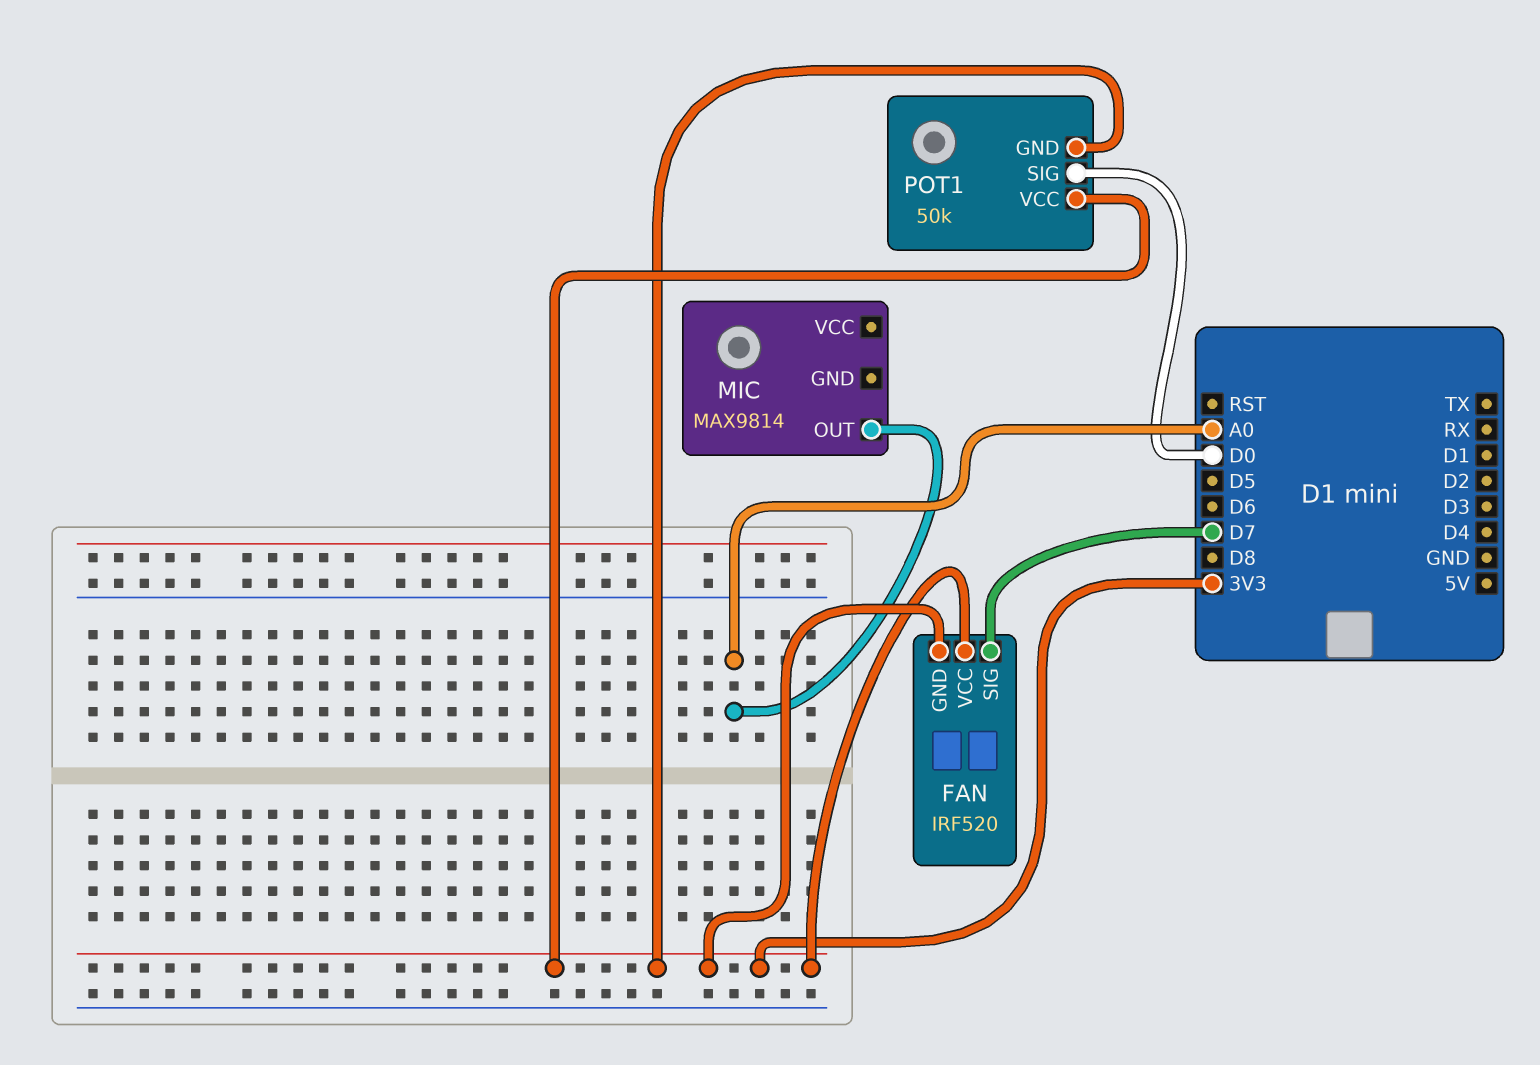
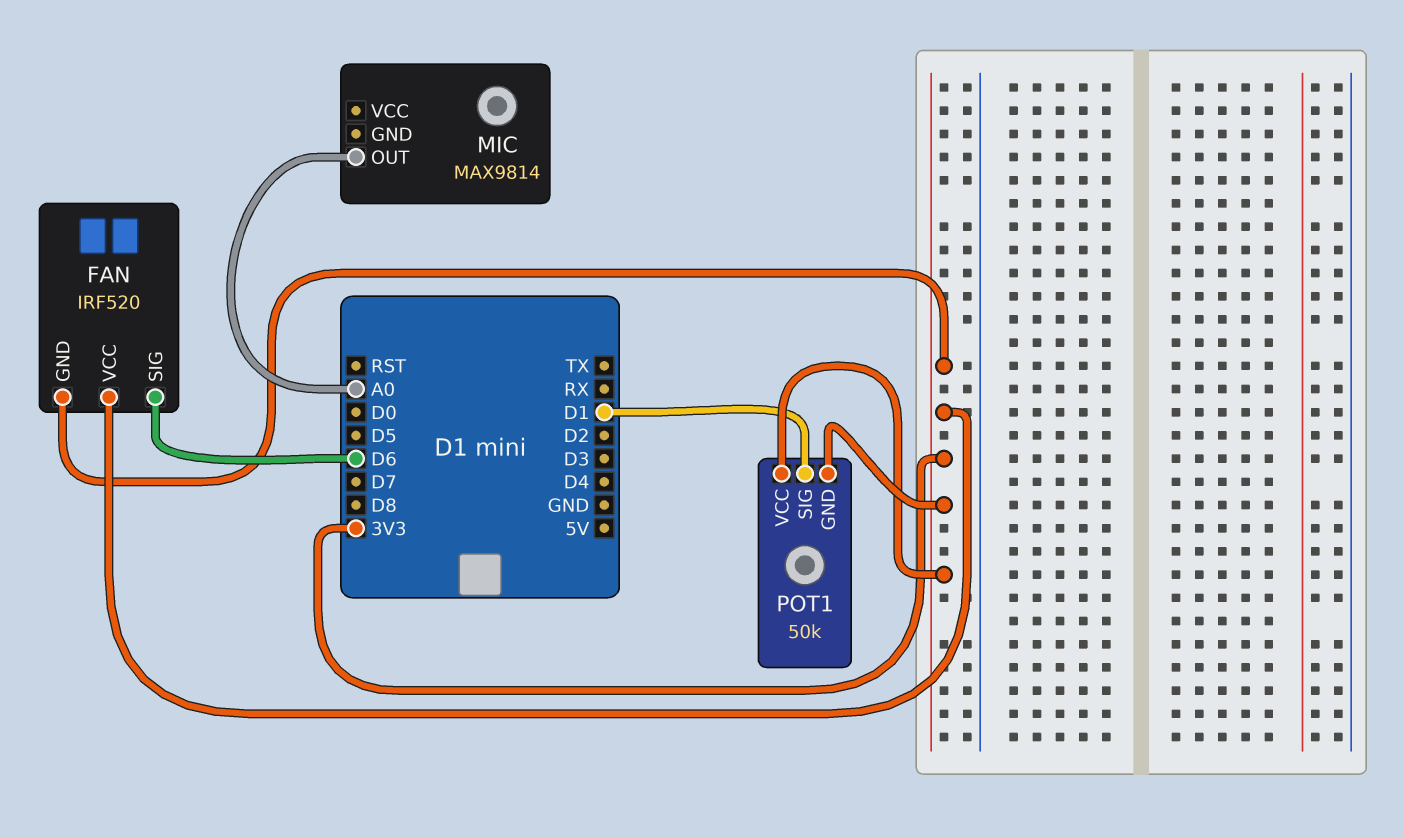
FAN pin SIG: D7 -> D6
POT1 pin SIG: D0 -> D1

